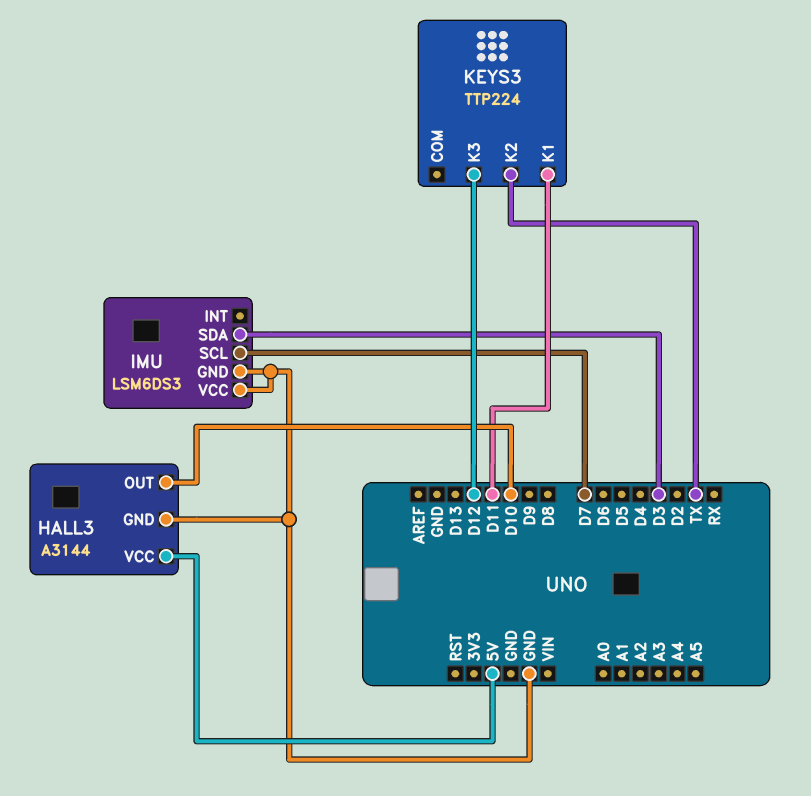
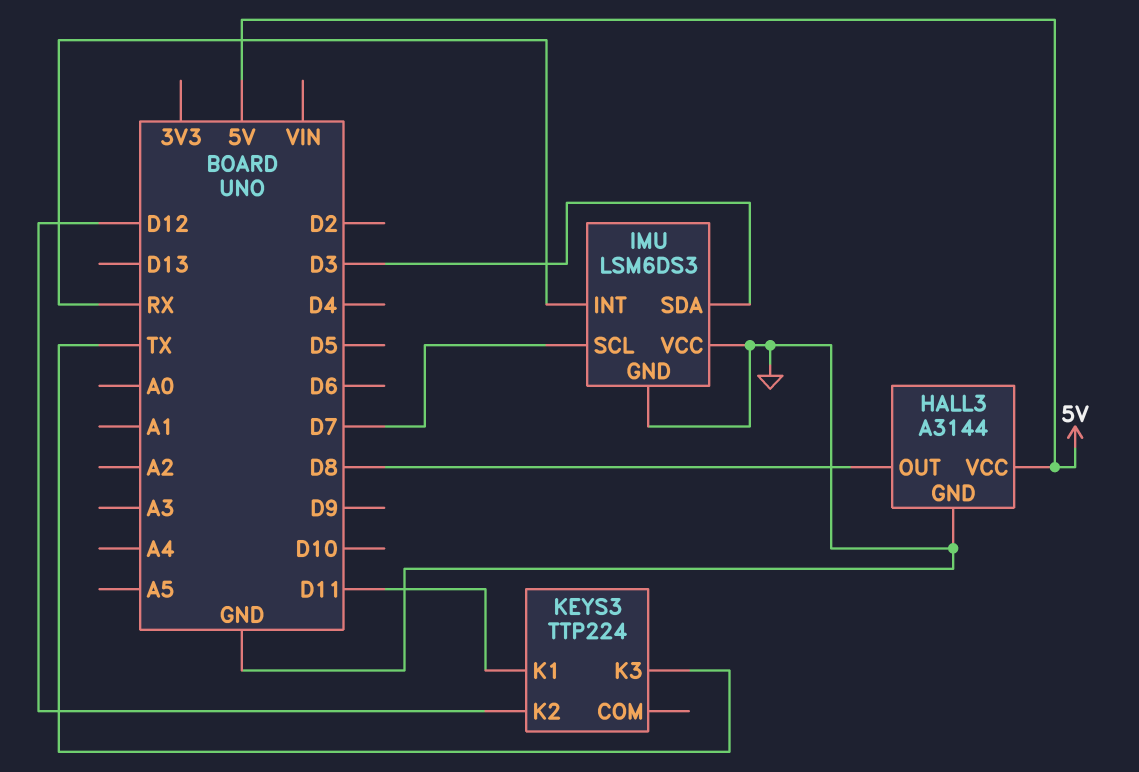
HALL3 pin OUT: D10 -> D8
IMU pin INT: none -> RX
KEYS3 pin K2: TX -> D12
KEYS3 pin K3: D12 -> TX

